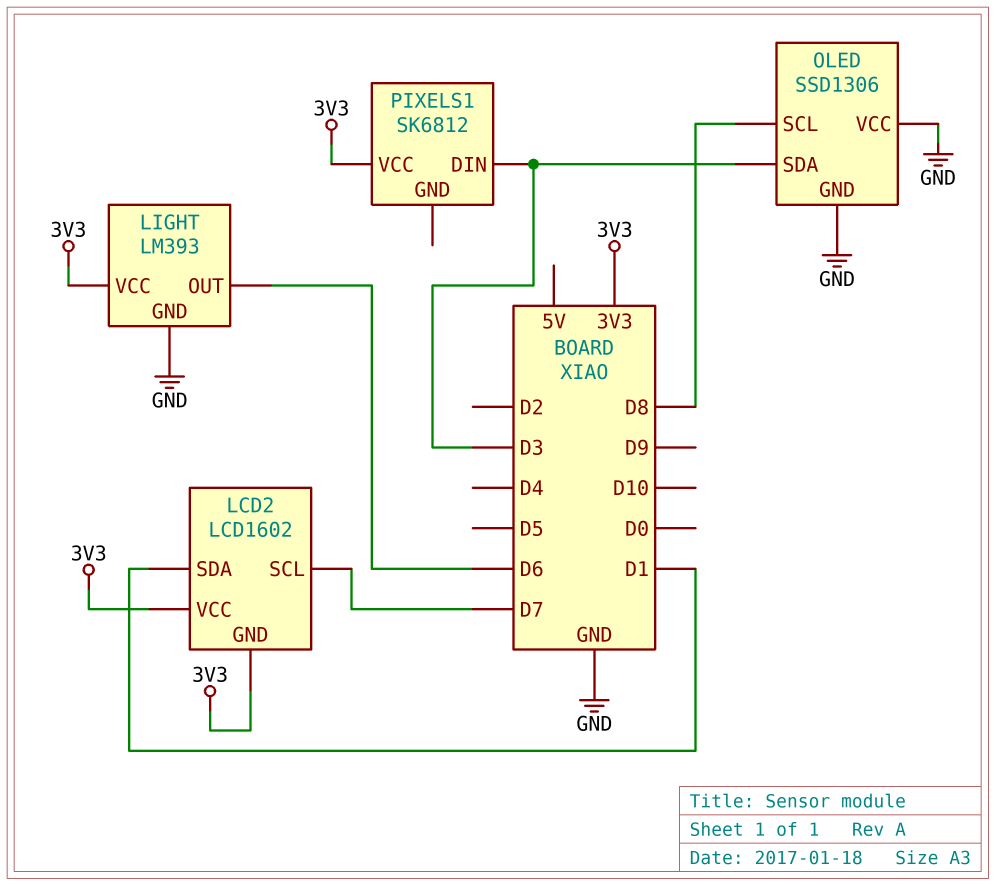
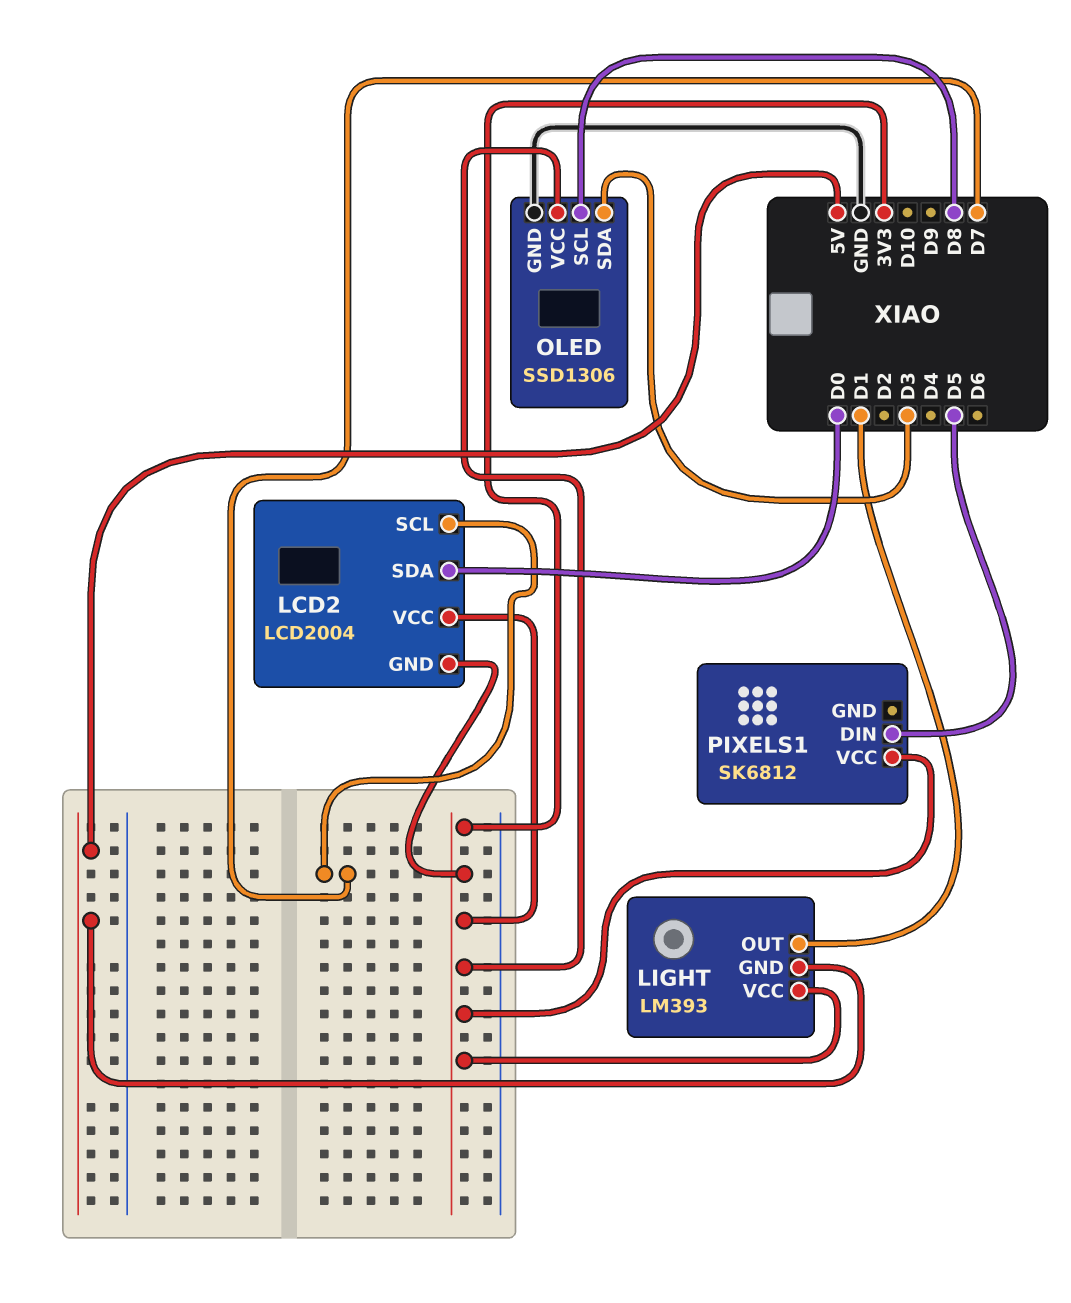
LCD2: LCD1602 -> LCD2004
LCD2 pin SDA: D1 -> D0
LIGHT pin GND: GND -> 5V
LIGHT pin OUT: D6 -> D1
OLED pin VCC: GND -> 3V3
PIXELS1 pin DIN: D3 -> D5

